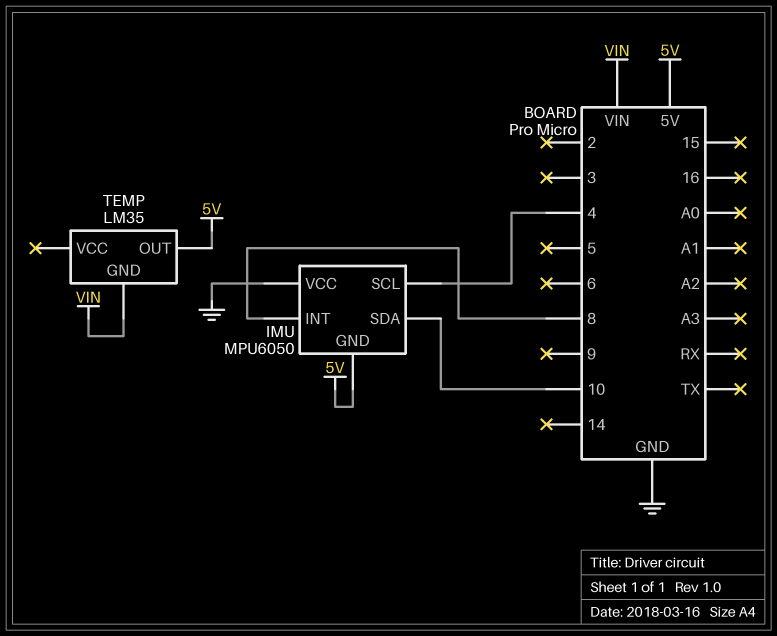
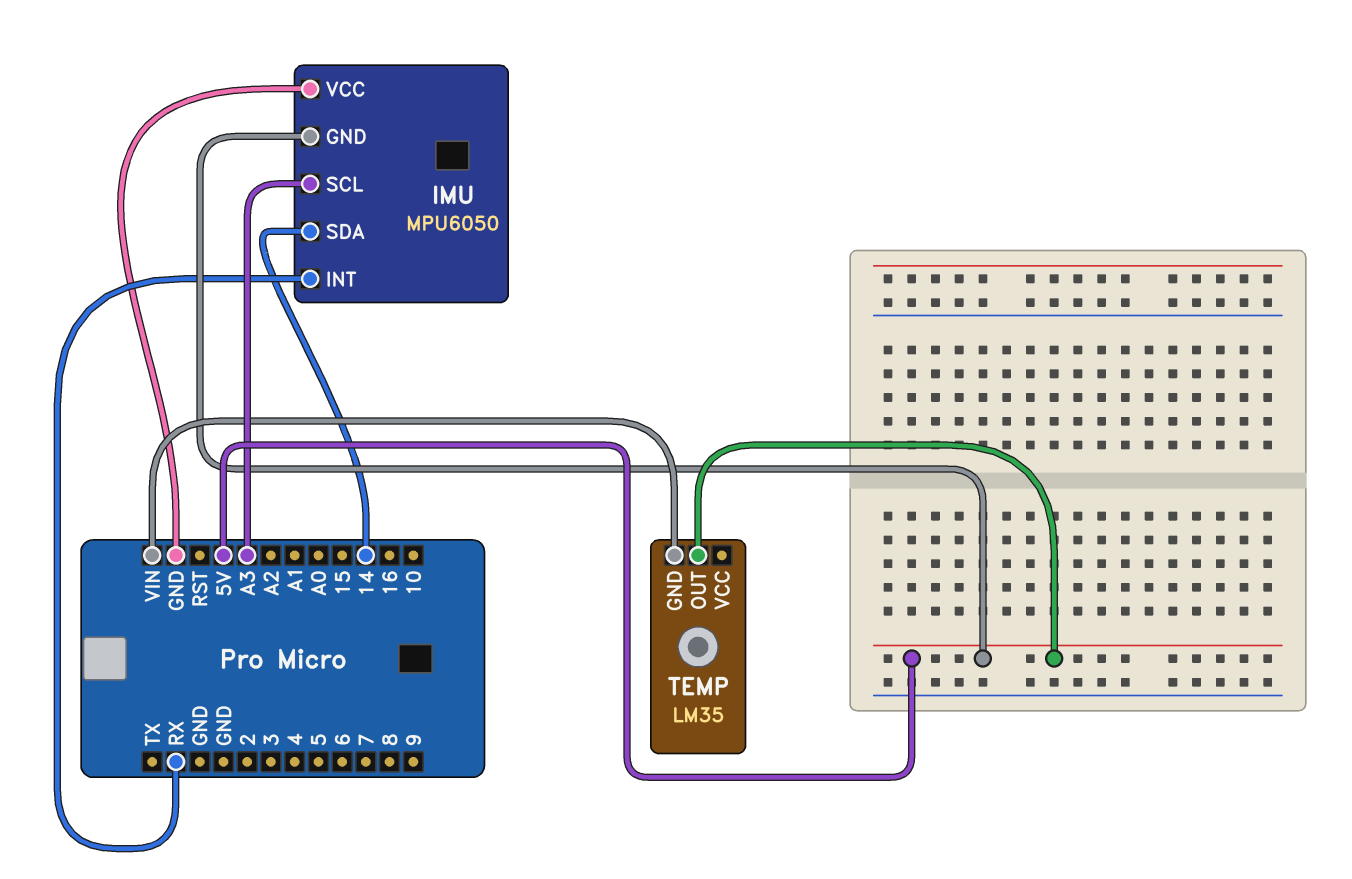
IMU pin INT: 8 -> RX
IMU pin SCL: 4 -> A3
IMU pin SDA: 10 -> 14

